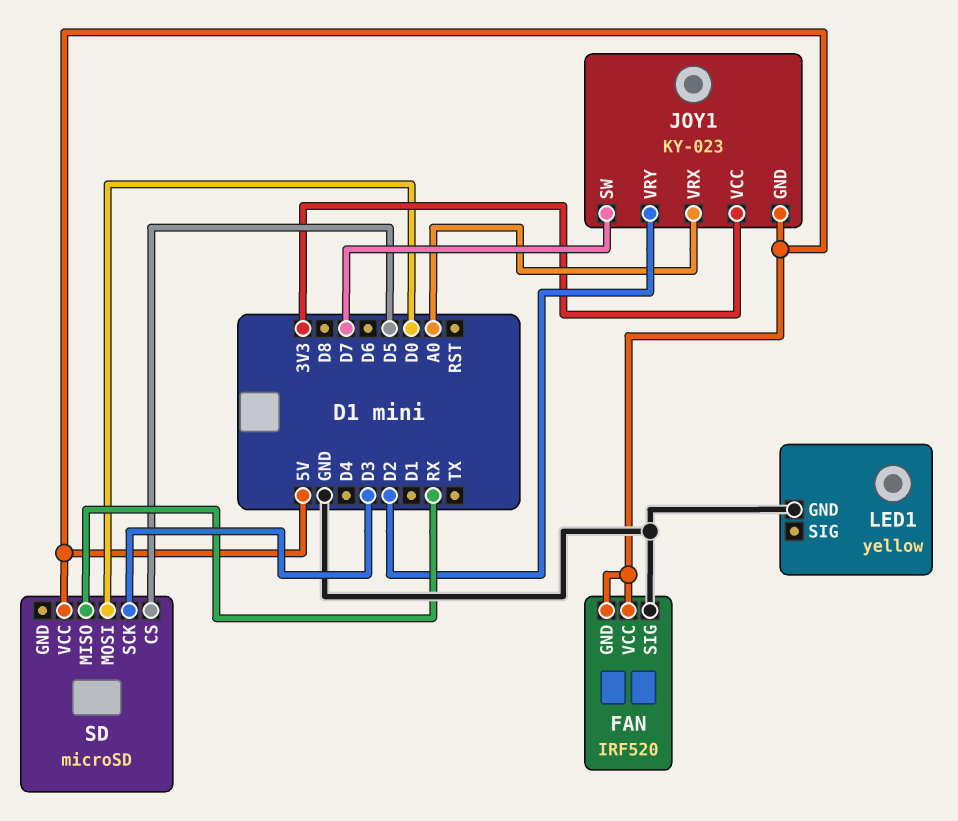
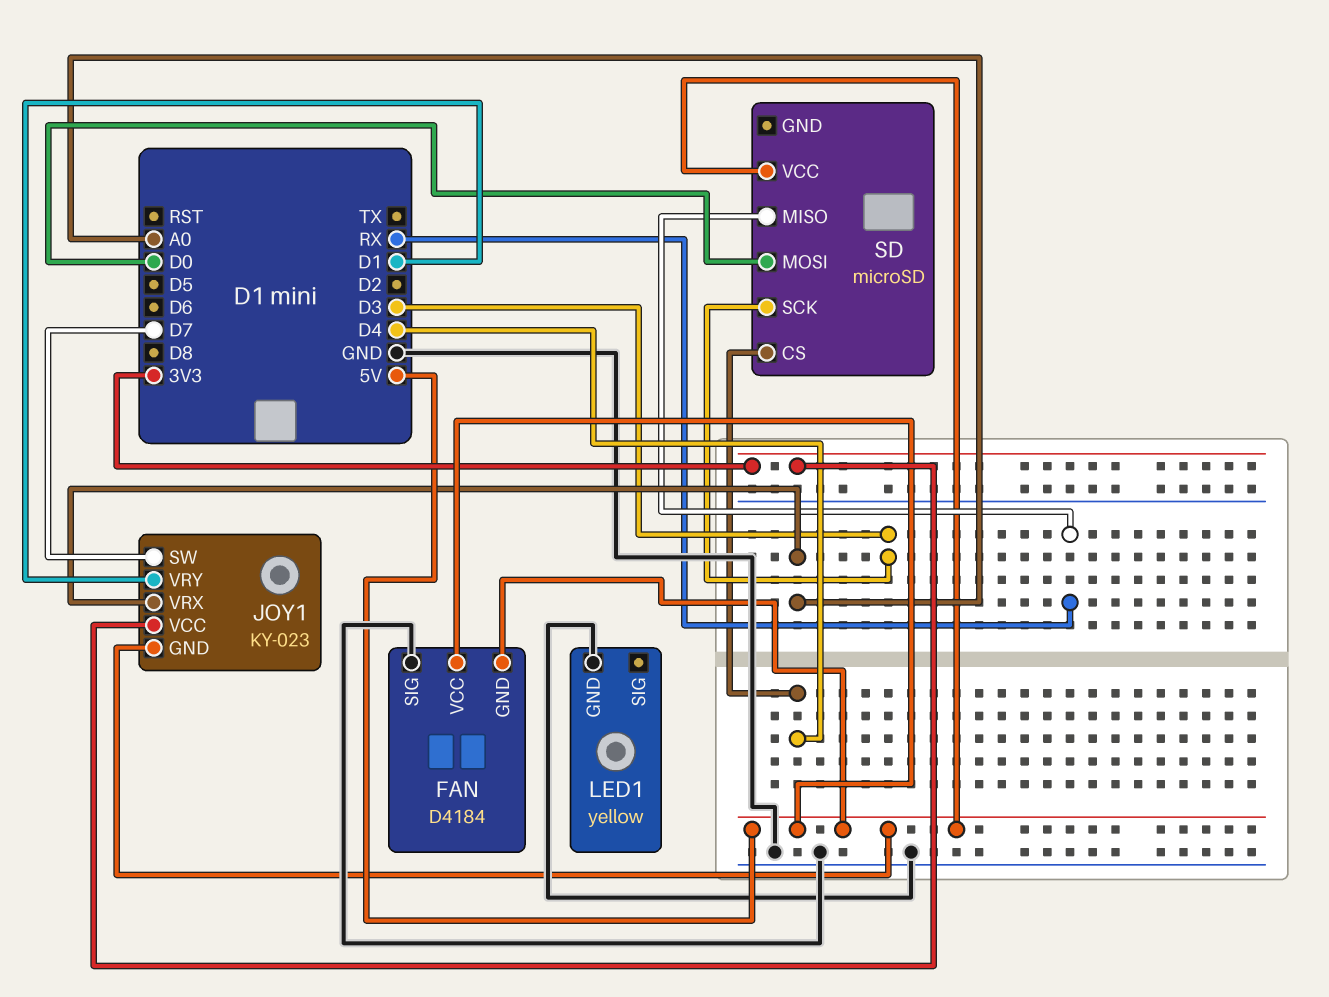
FAN: IRF520 -> D4184
JOY1 pin VRY: D2 -> D1
SD pin CS: D5 -> D4

